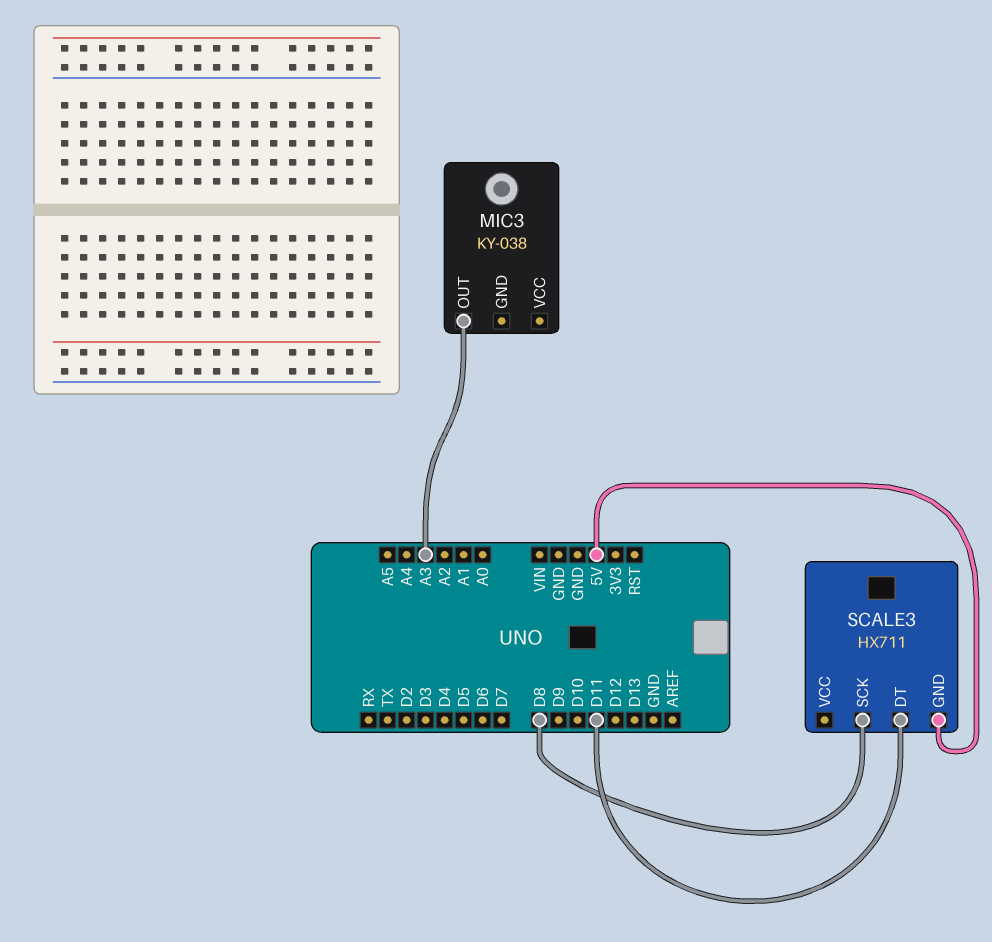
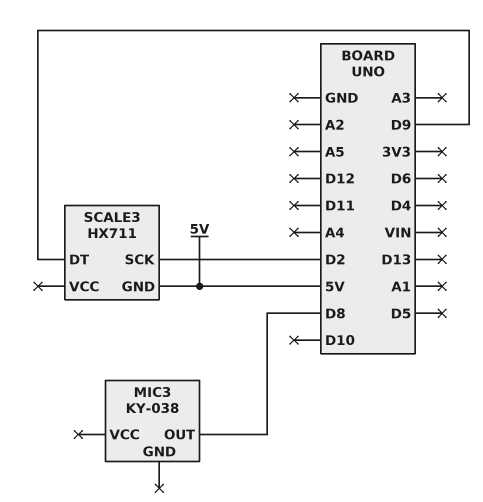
MIC3 pin OUT: A3 -> D8
SCALE3 pin DT: D11 -> D9
SCALE3 pin SCK: D8 -> D2

